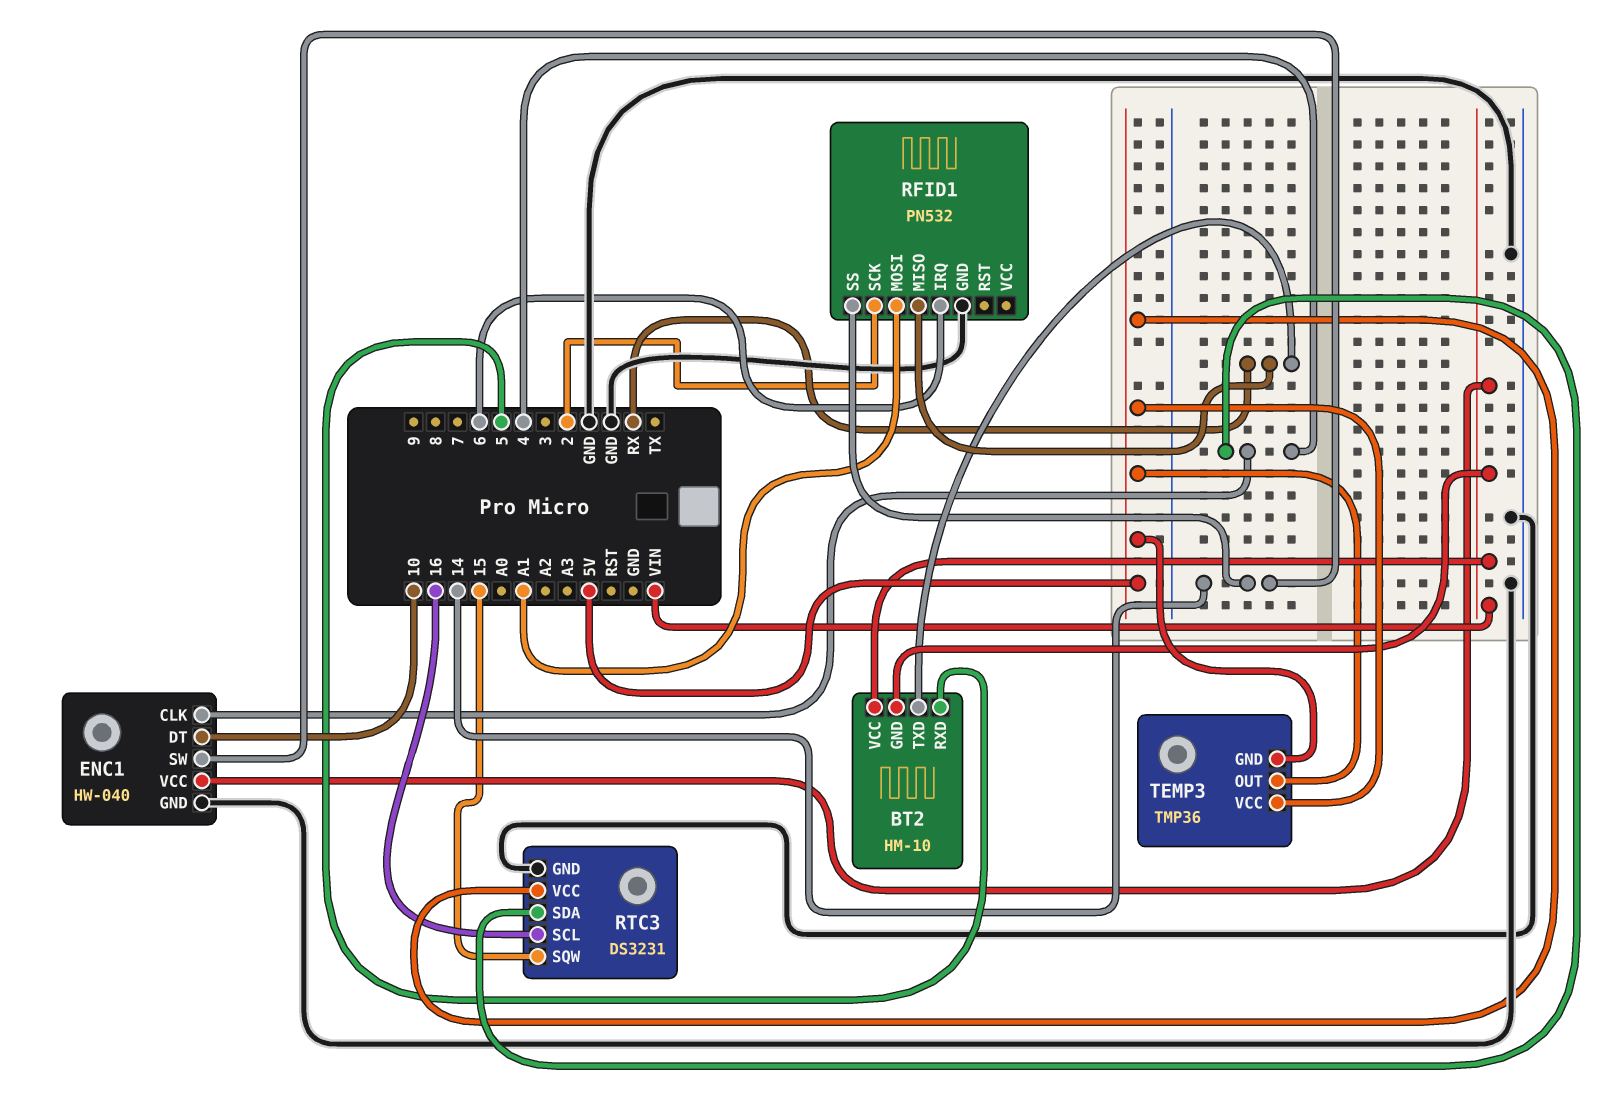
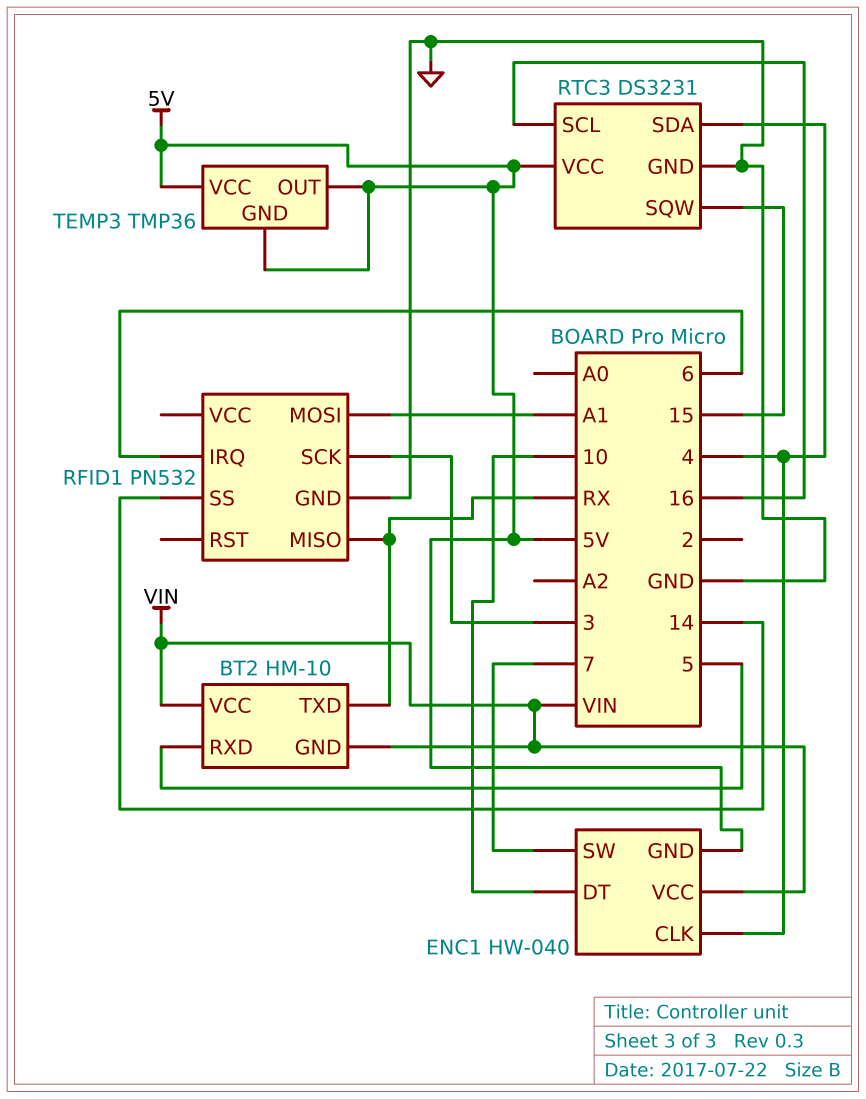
ENC1 pin GND: GND -> 5V
ENC1 pin SW: 14 -> 7
RFID1 pin SCK: 2 -> 3

